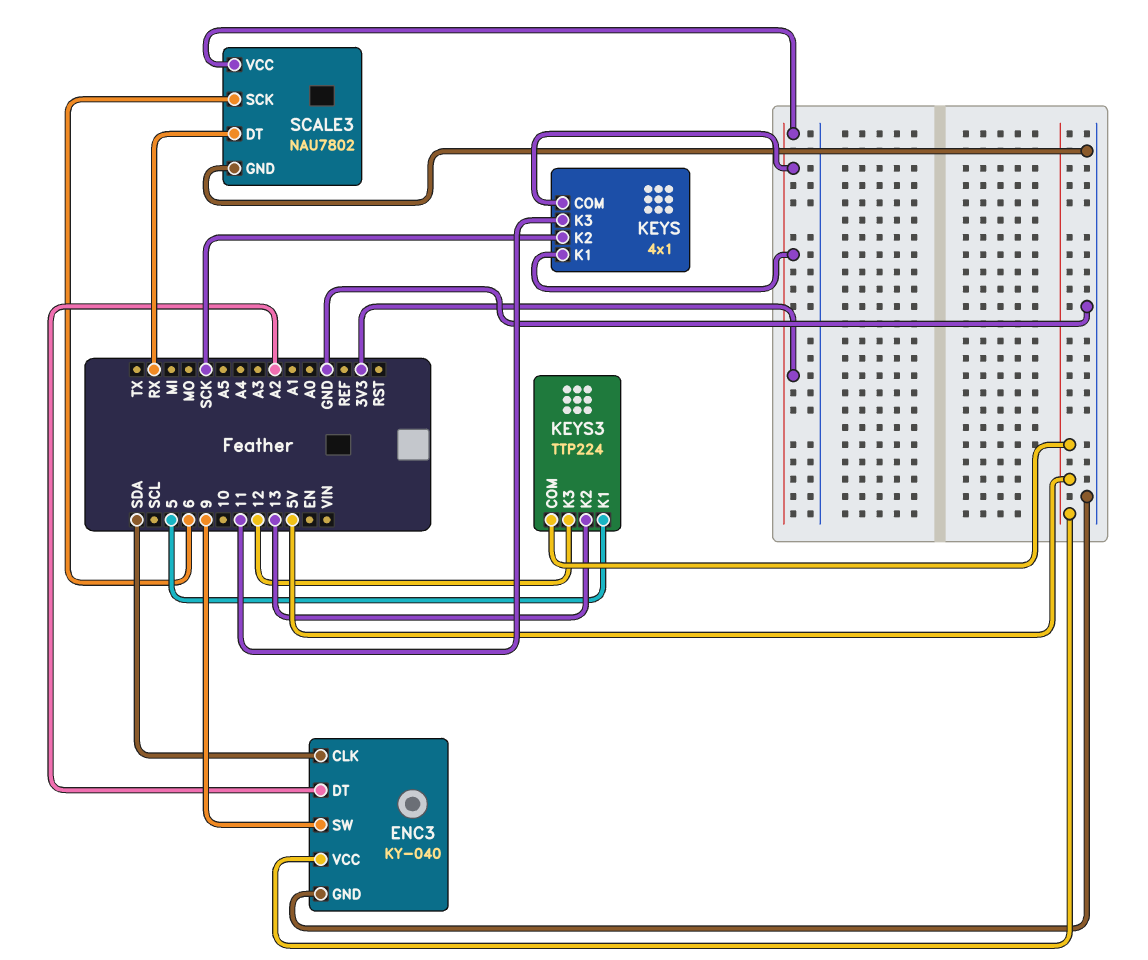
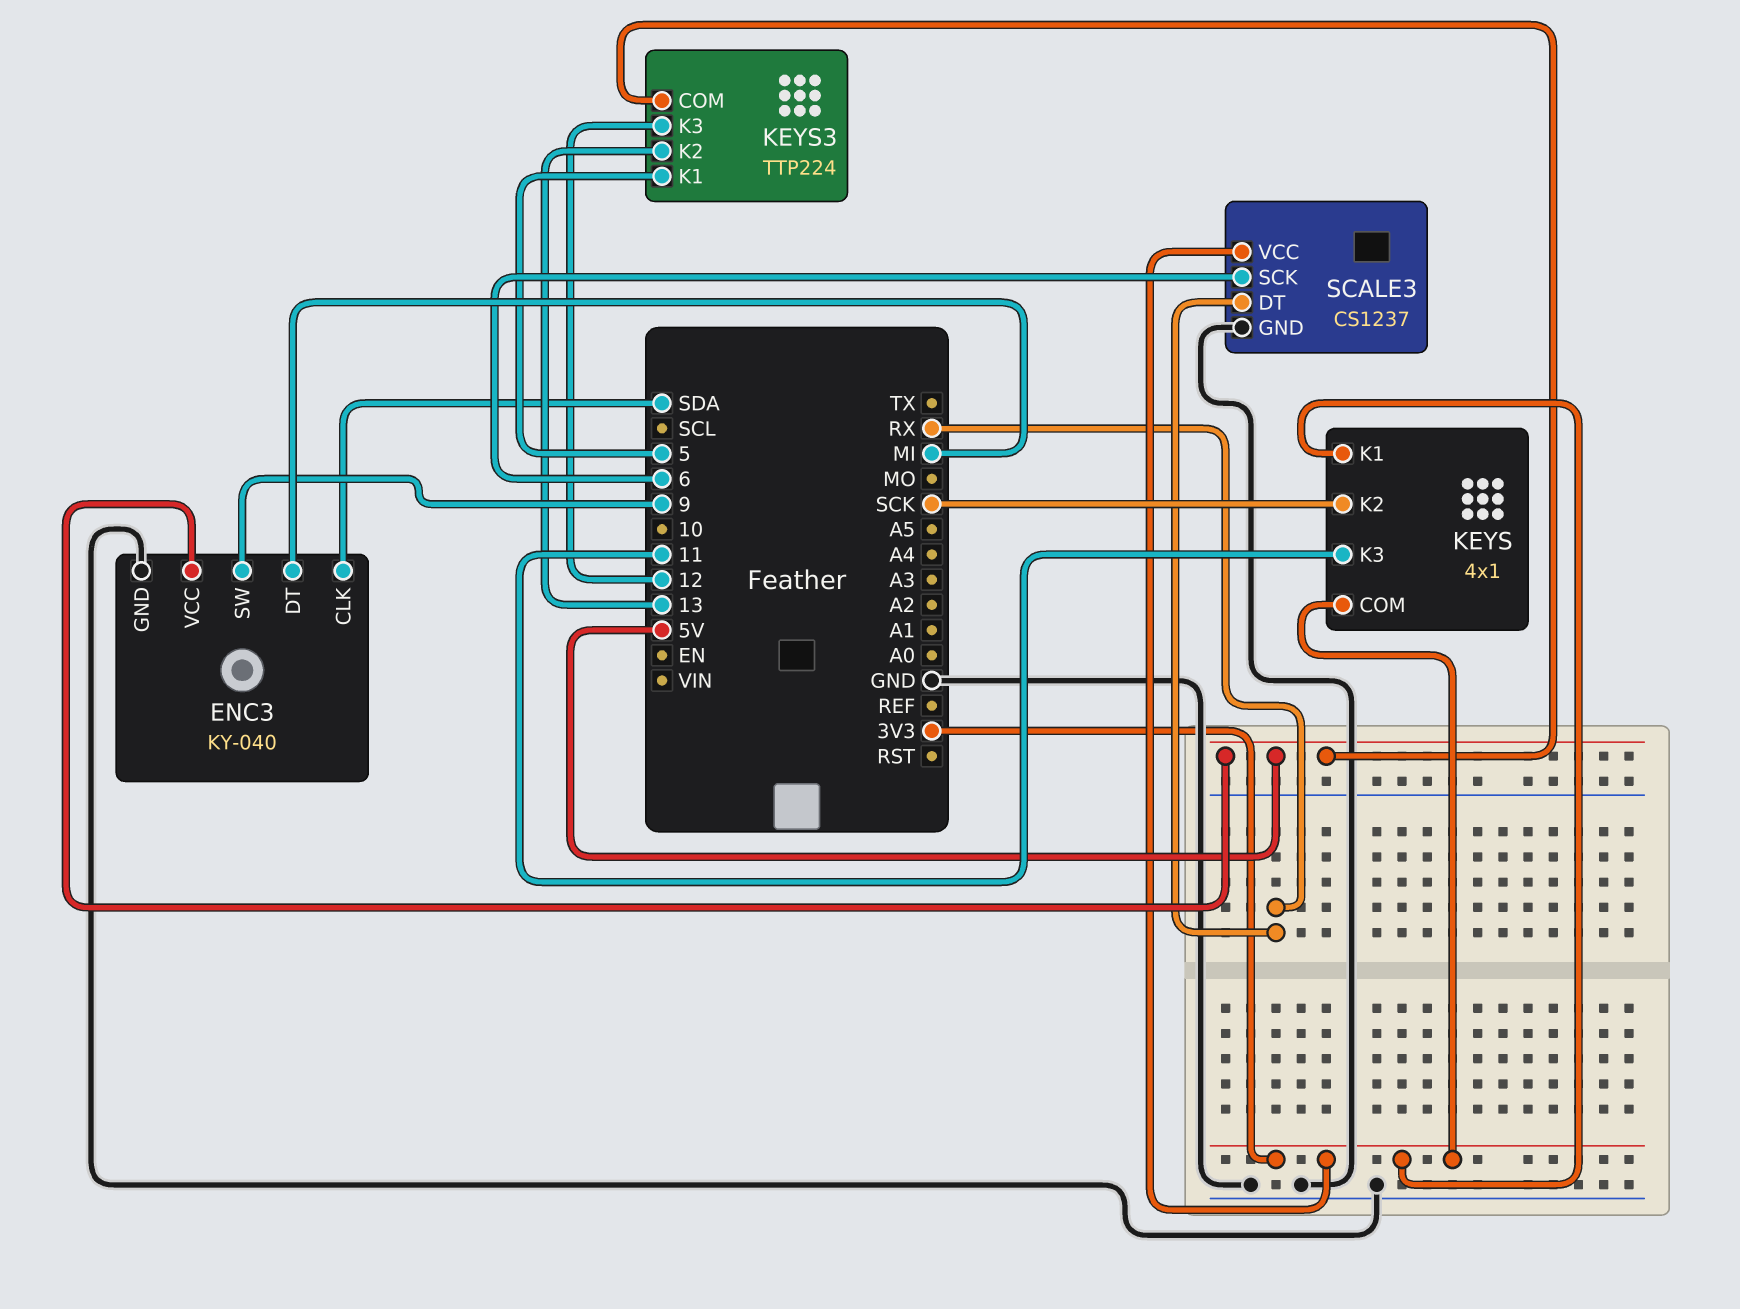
ENC3 pin DT: A2 -> MI
SCALE3: NAU7802 -> CS1237

